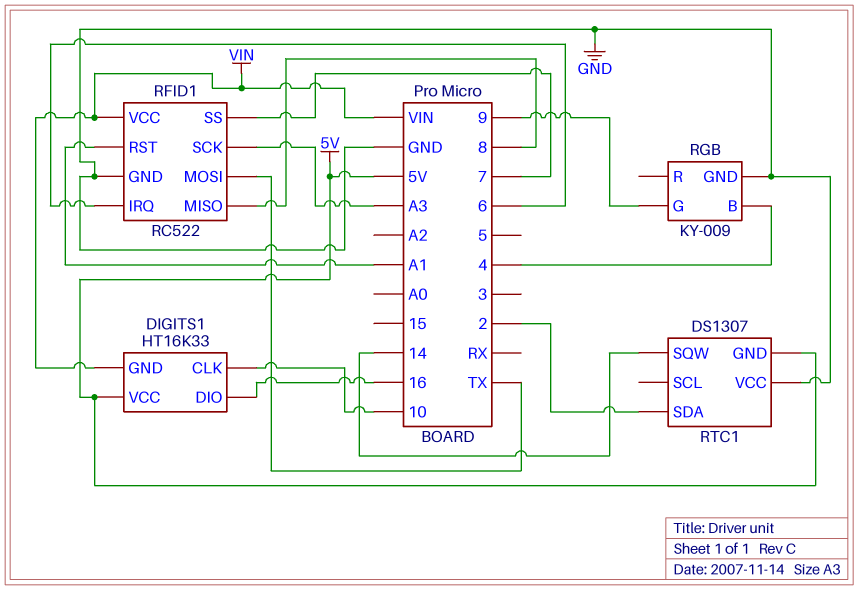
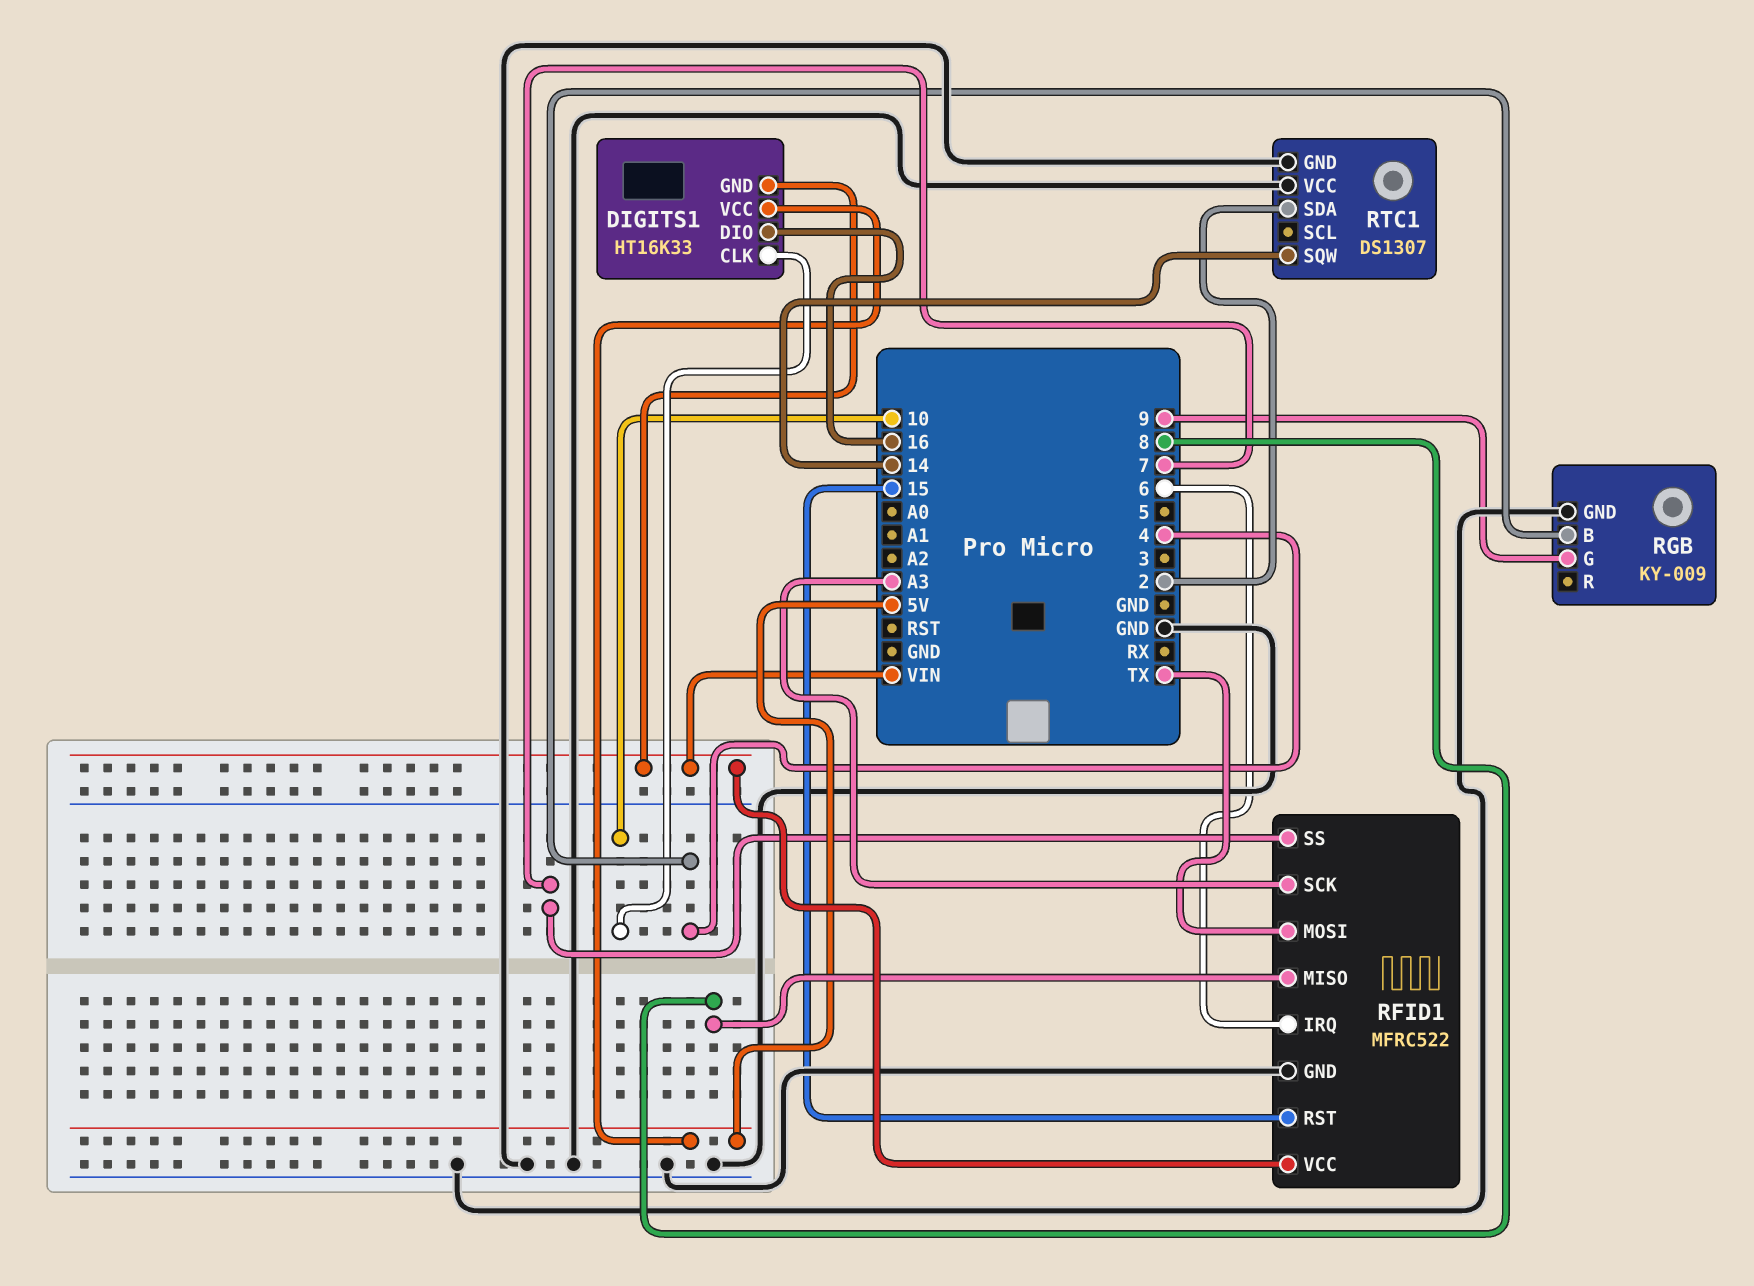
RFID1: RC522 -> MFRC522
RFID1 pin RST: A1 -> 15
RTC1 pin GND: 5V -> GND

